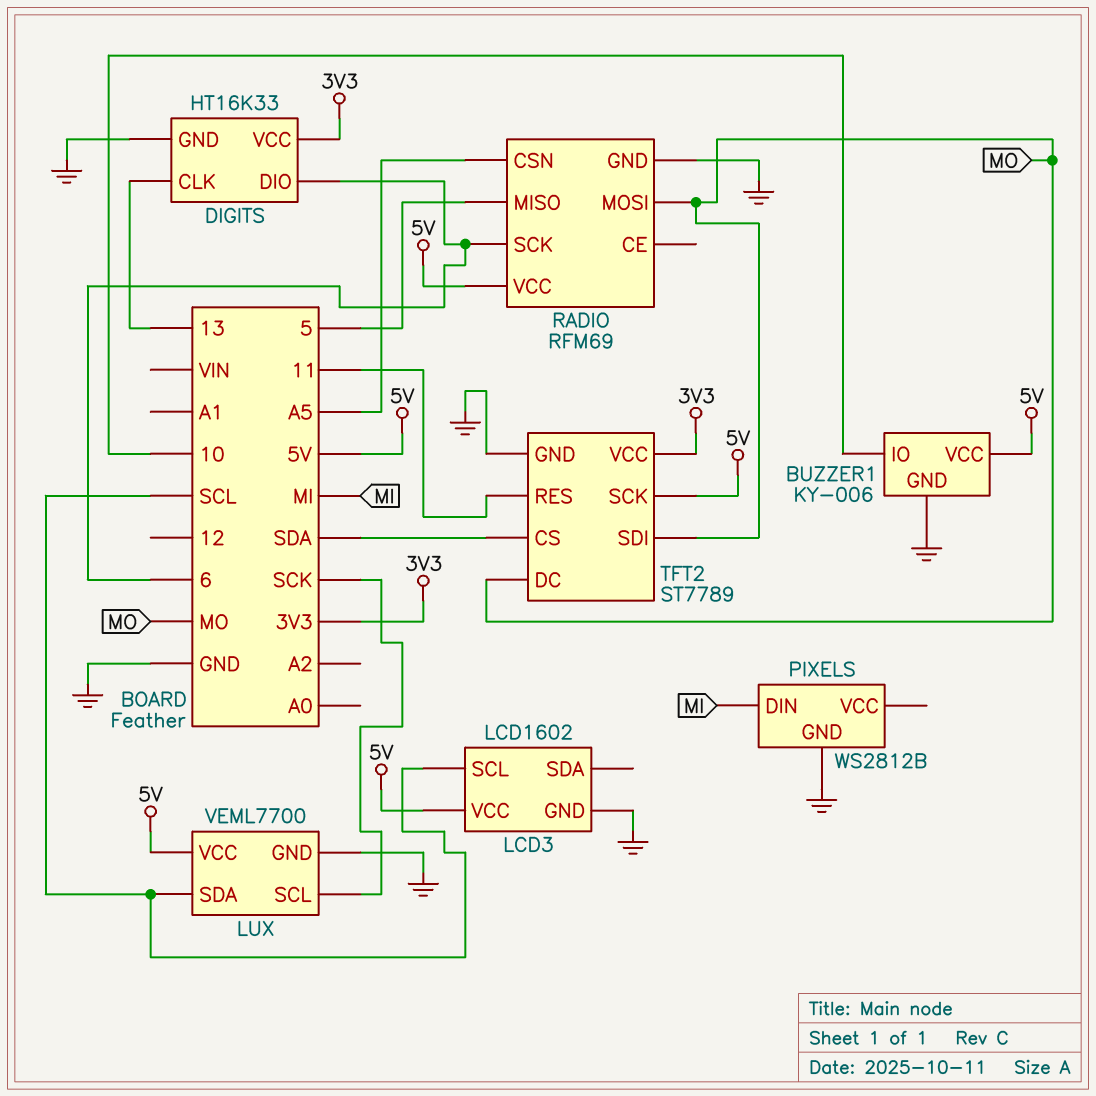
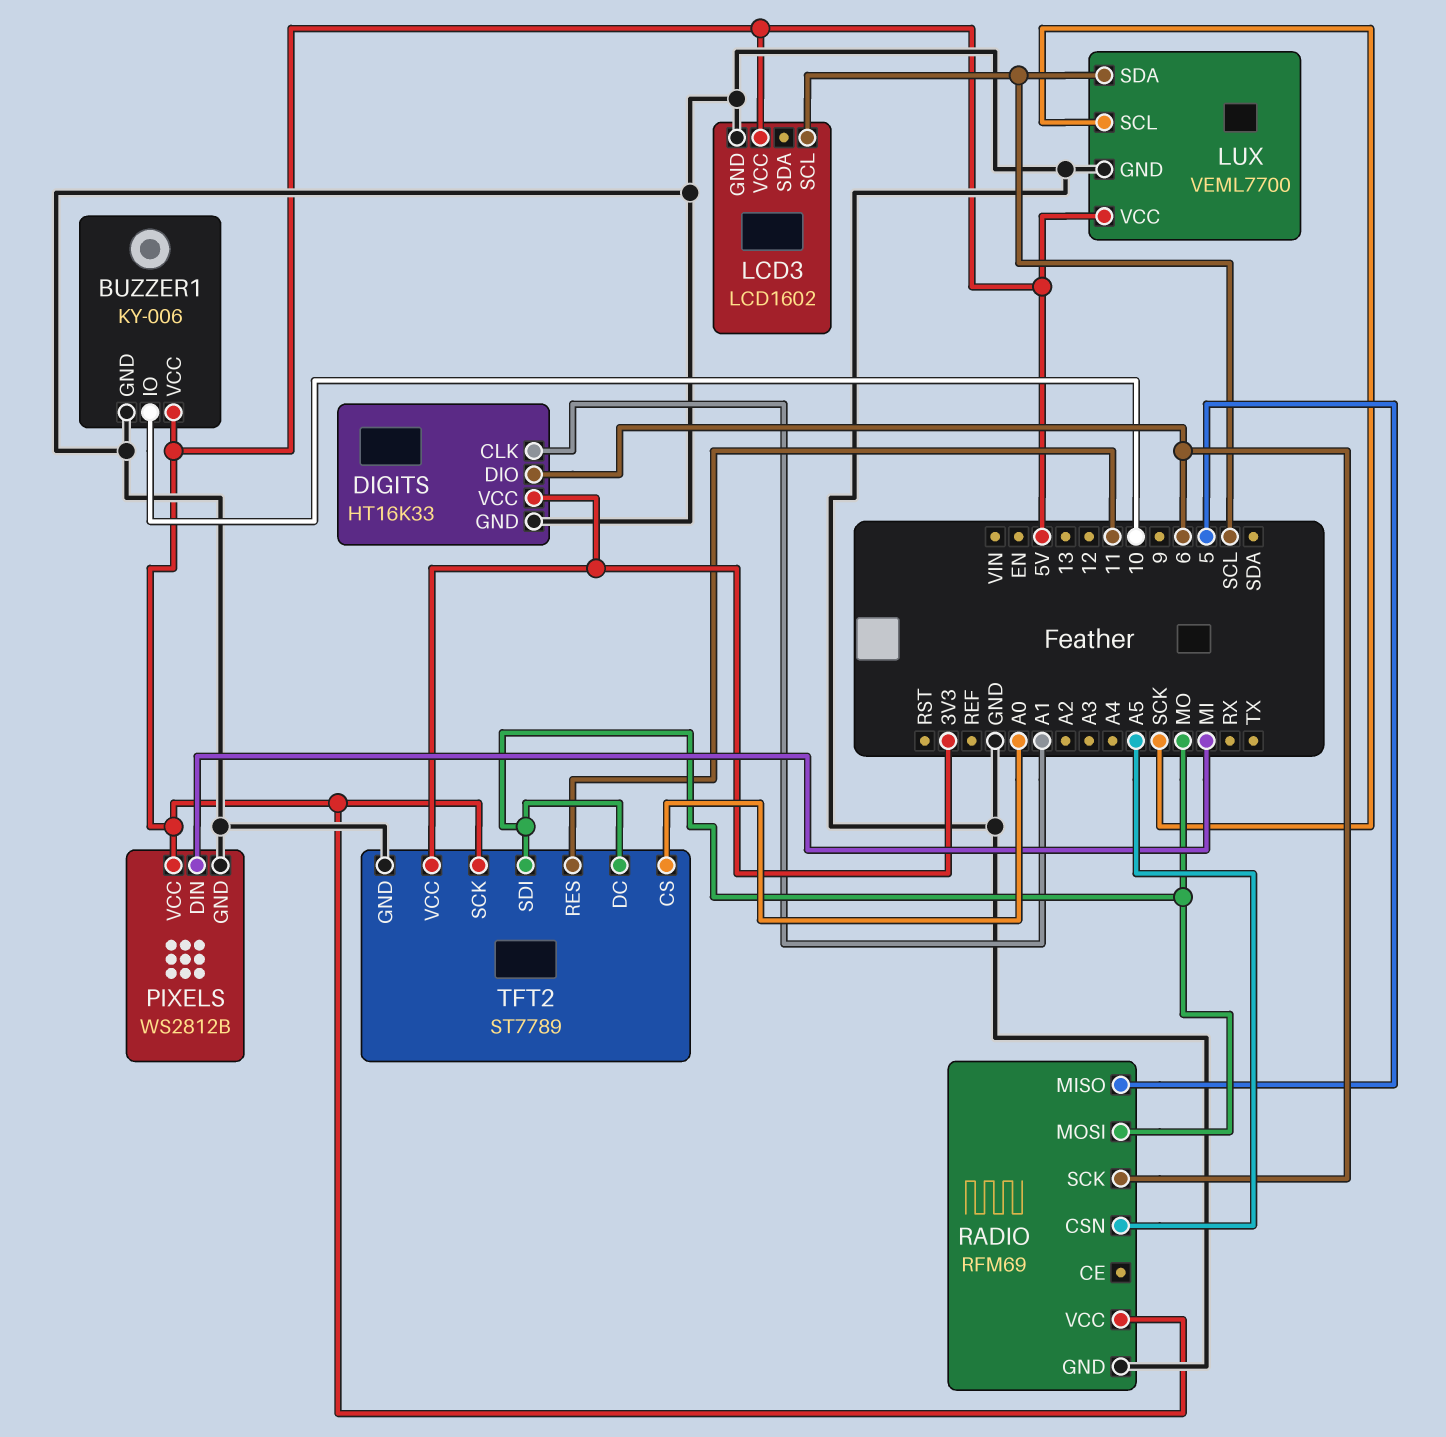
DIGITS pin CLK: 13 -> A1
PIXELS pin VCC: none -> 5V
TFT2 pin CS: SDA -> A0

